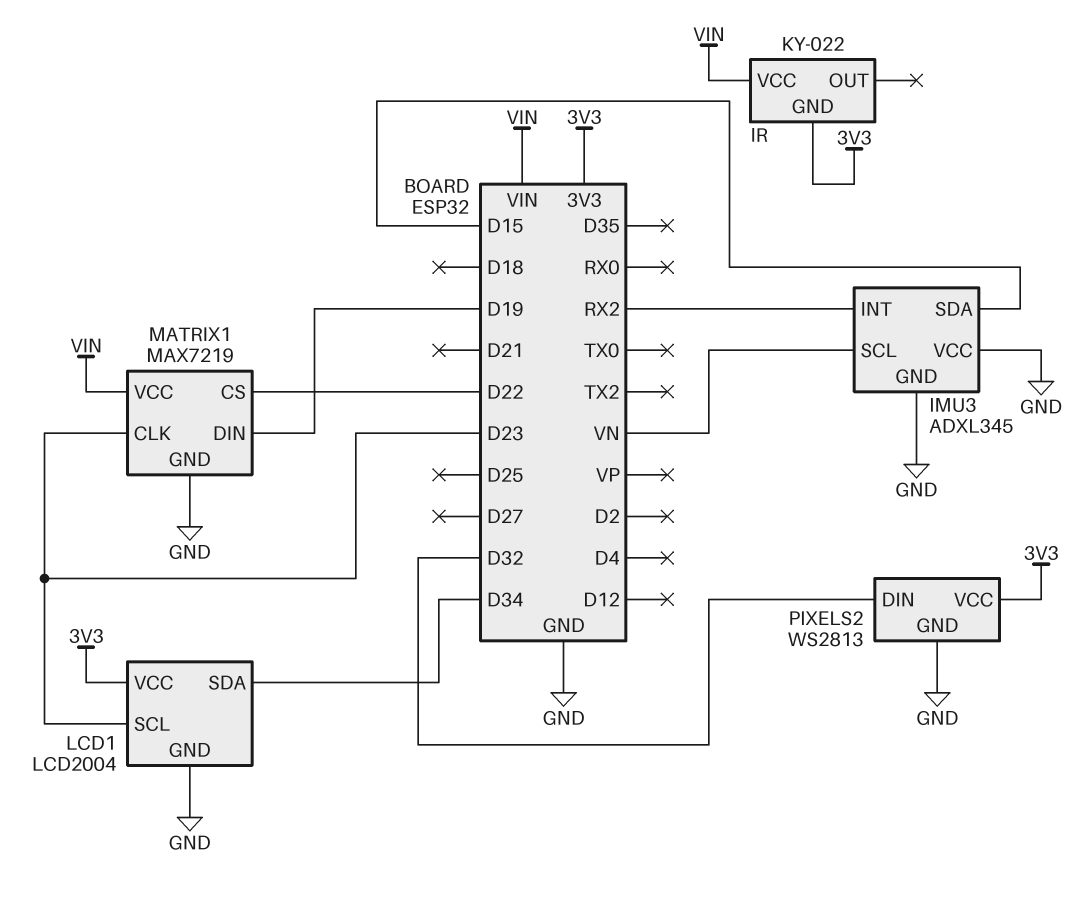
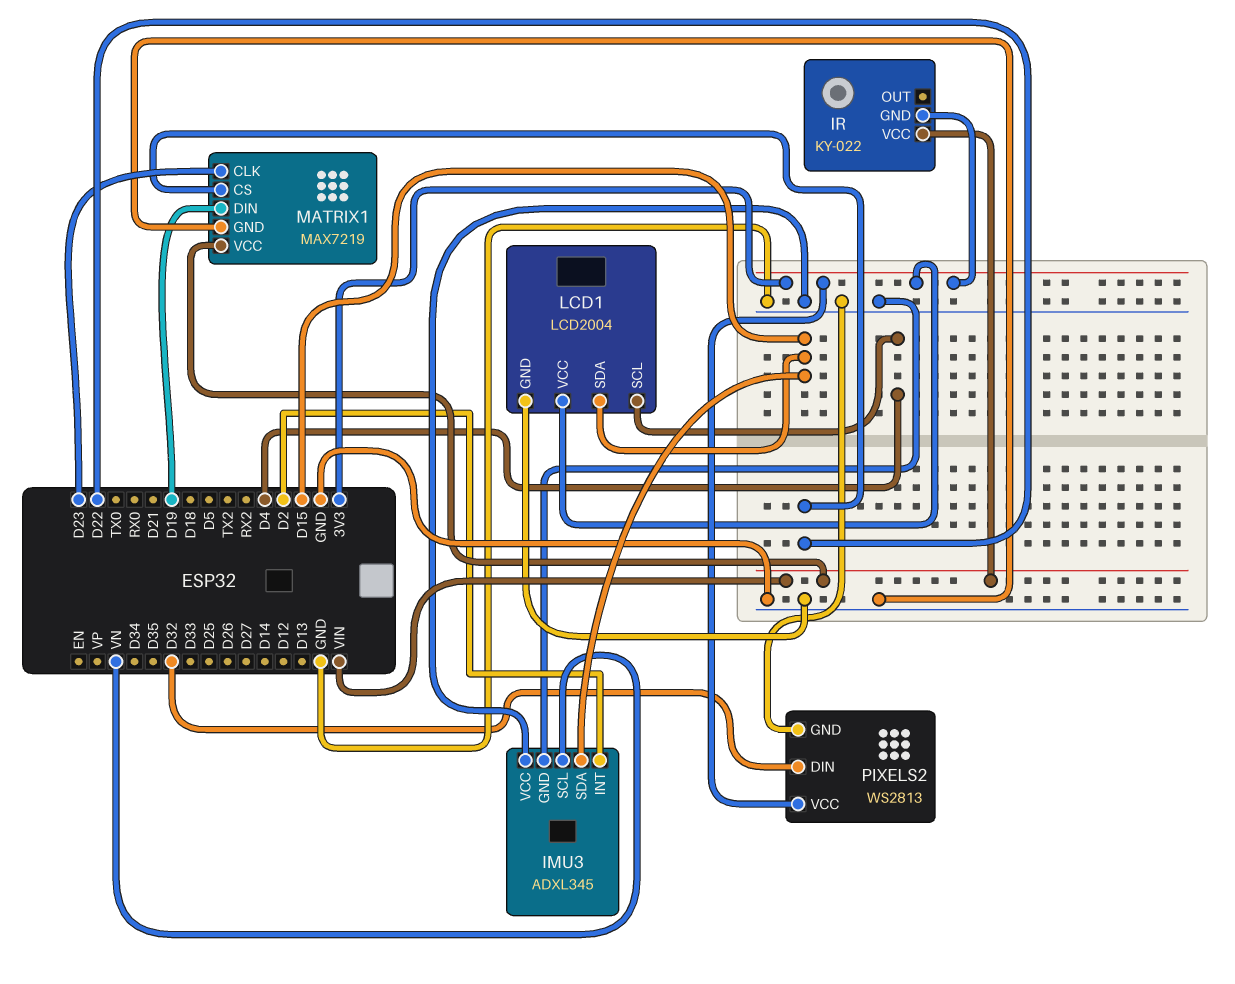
IMU3 pin INT: RX2 -> D2
LCD1 pin SCL: D23 -> D4
LCD1 pin SDA: D34 -> D15

